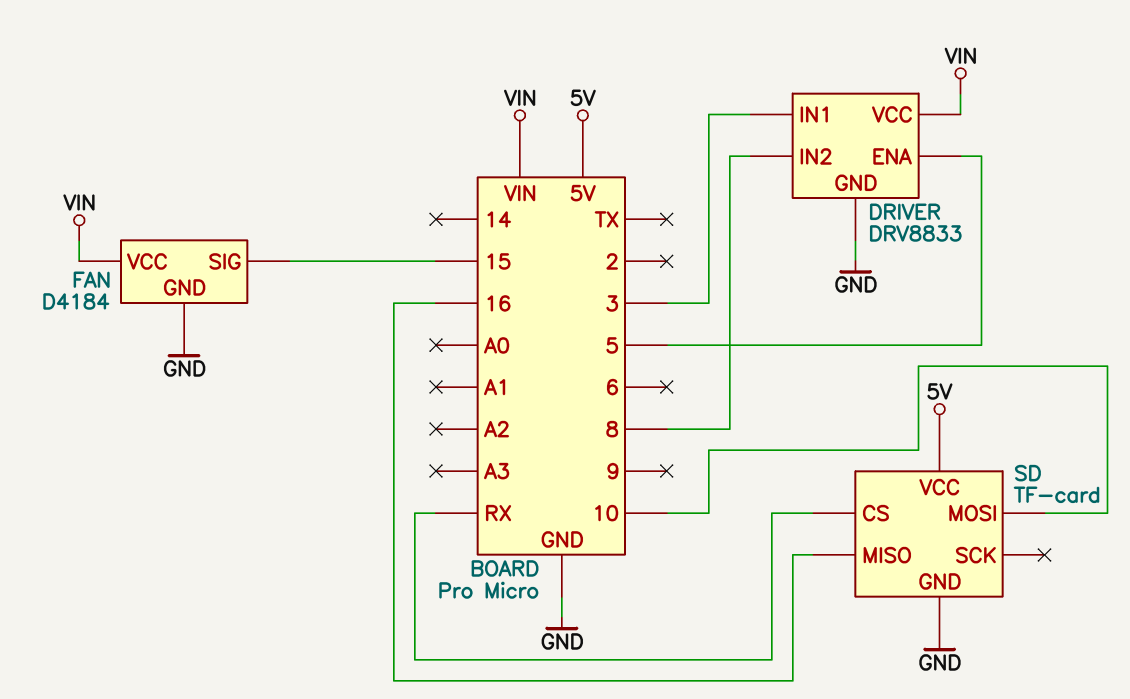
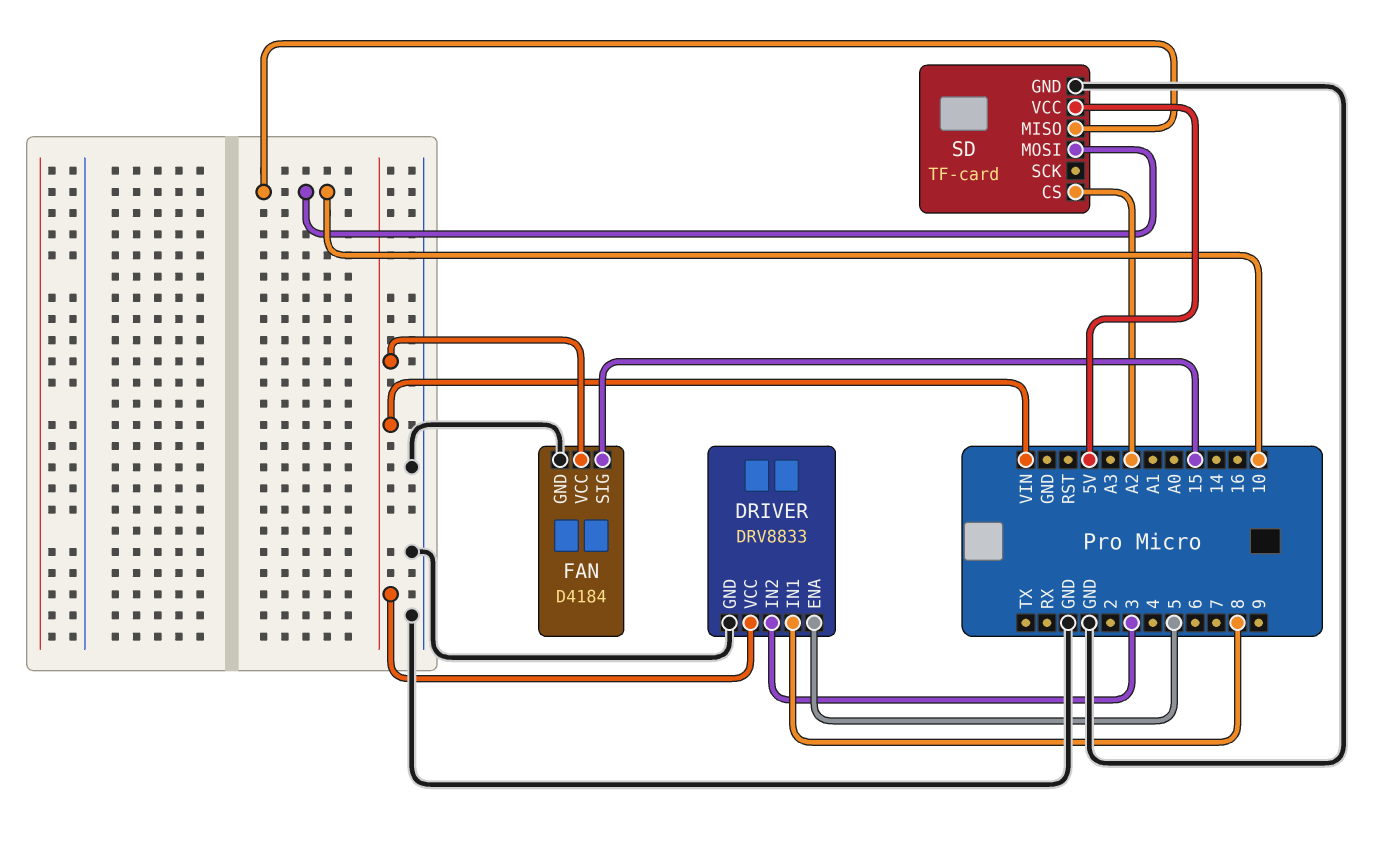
DRIVER pin IN1: 3 -> 8
DRIVER pin IN2: 8 -> 3
SD pin CS: RX -> A2
SD pin MISO: 16 -> 10

